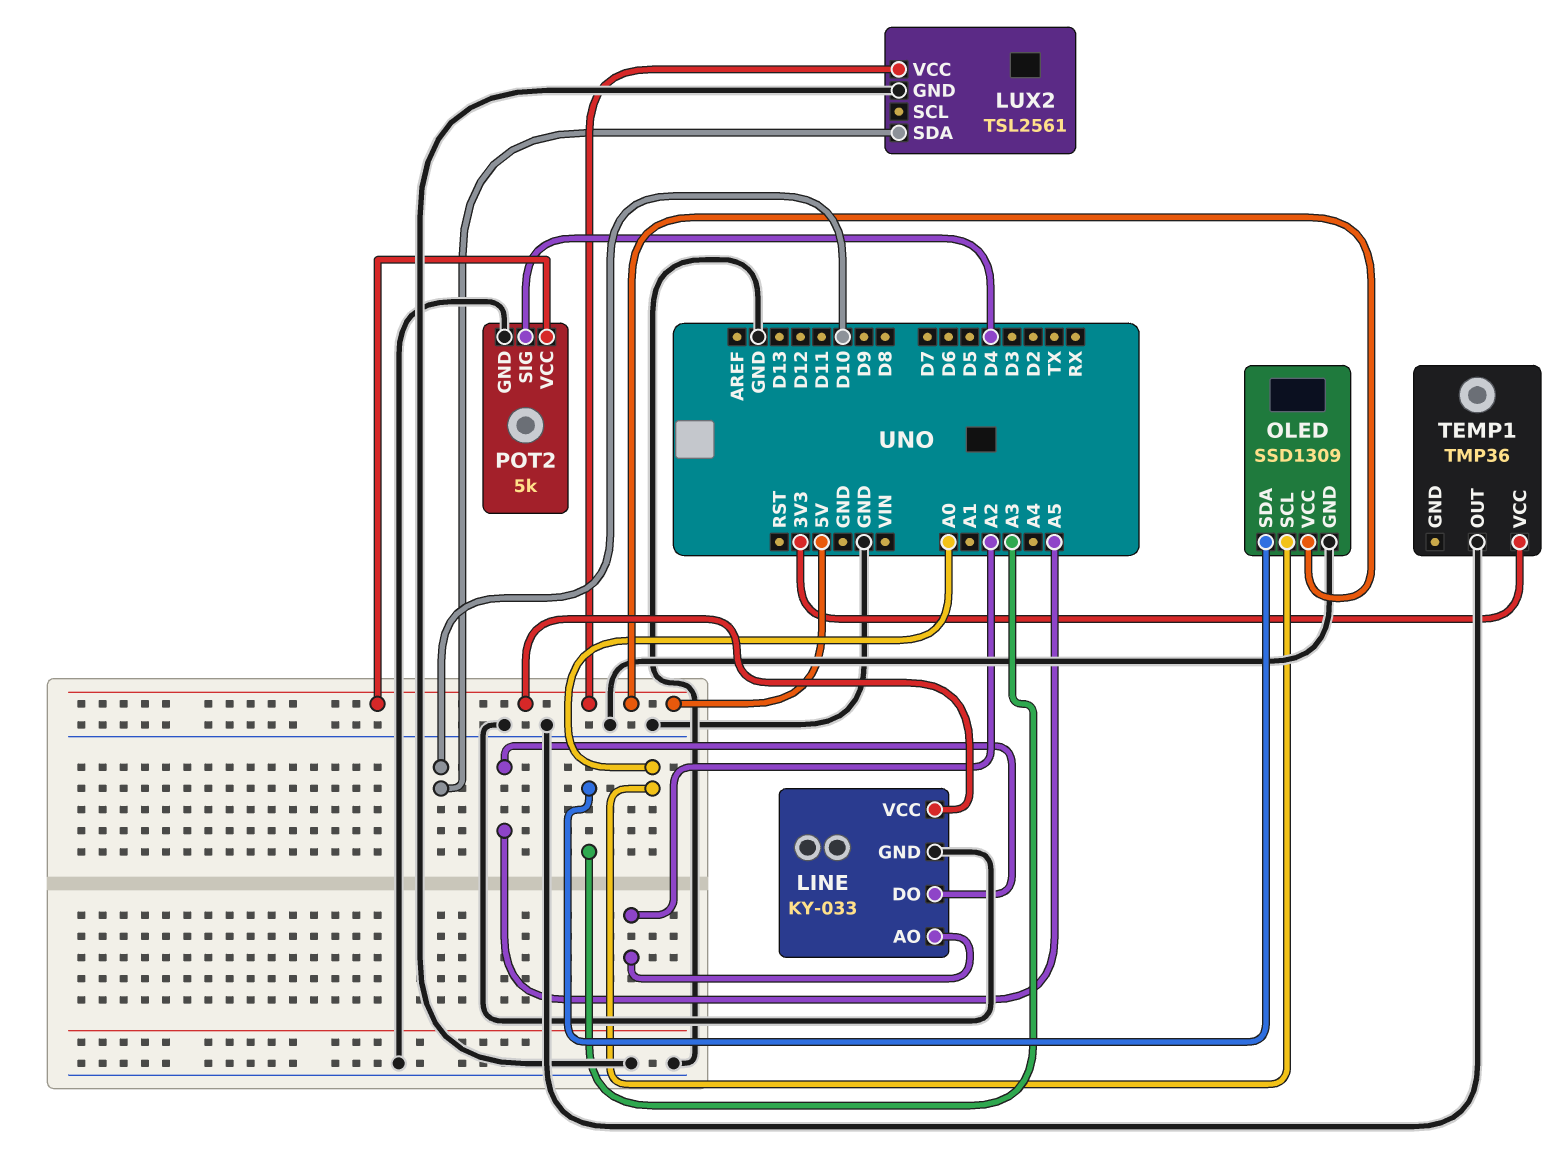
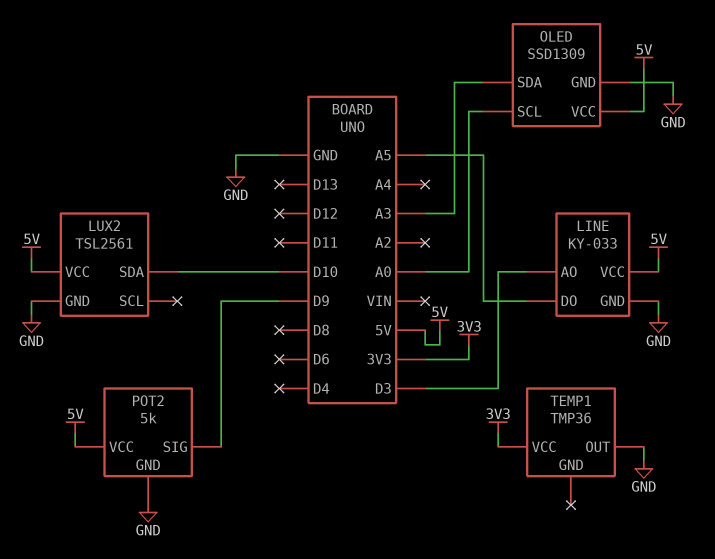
LINE pin AO: A2 -> D3
POT2 pin SIG: D4 -> D9

